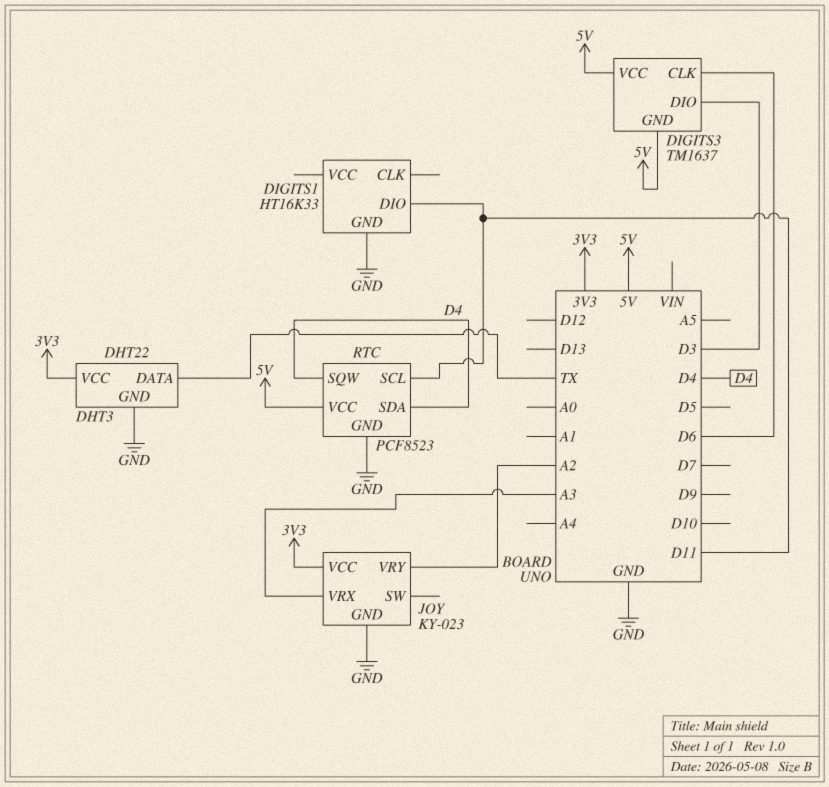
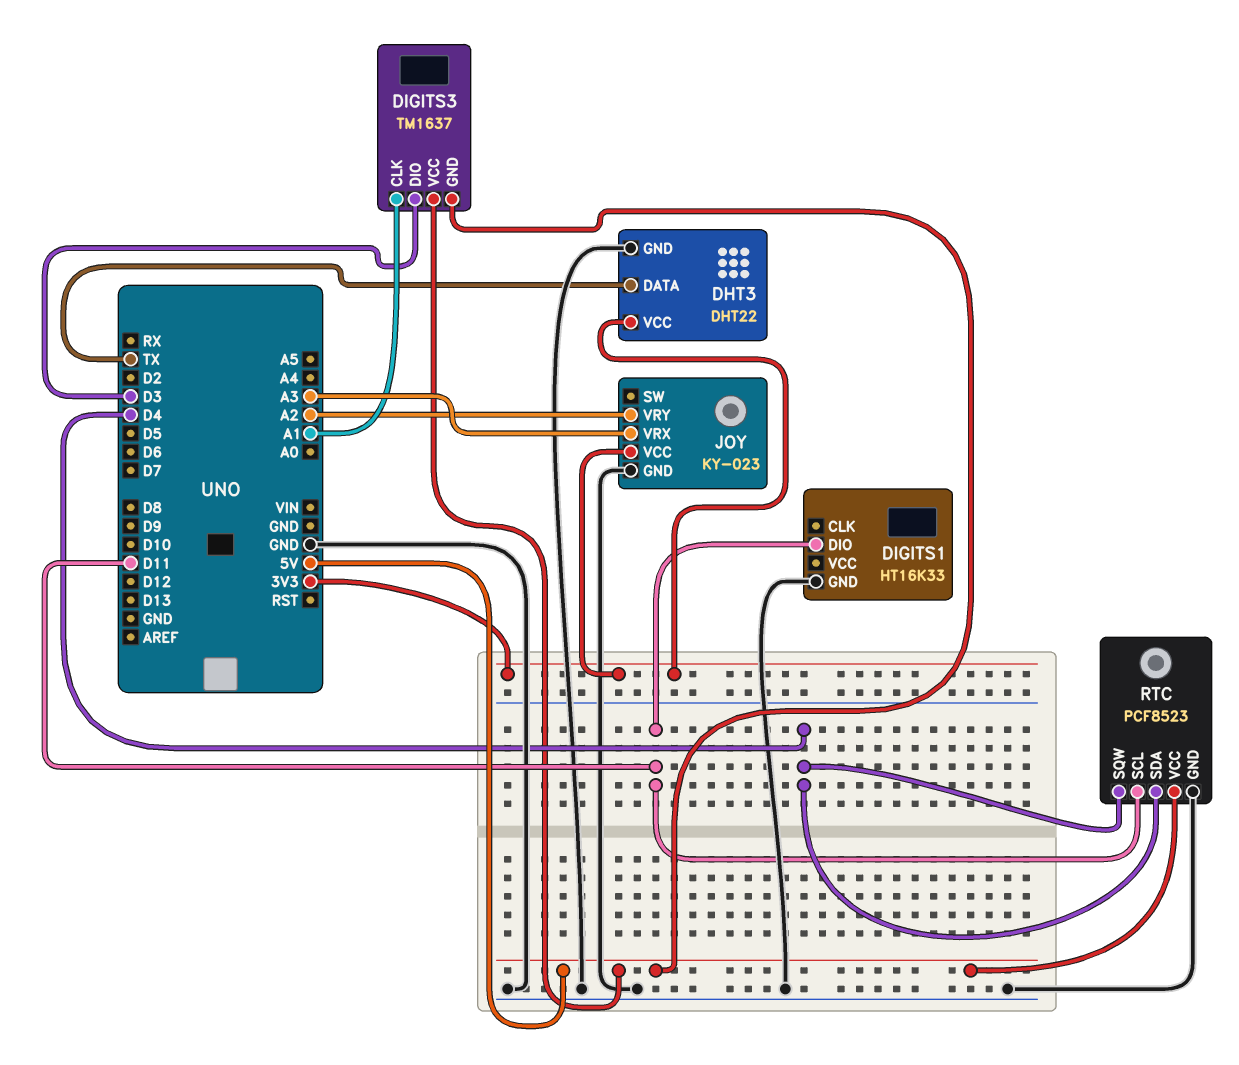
DIGITS3 pin CLK: D6 -> A1

